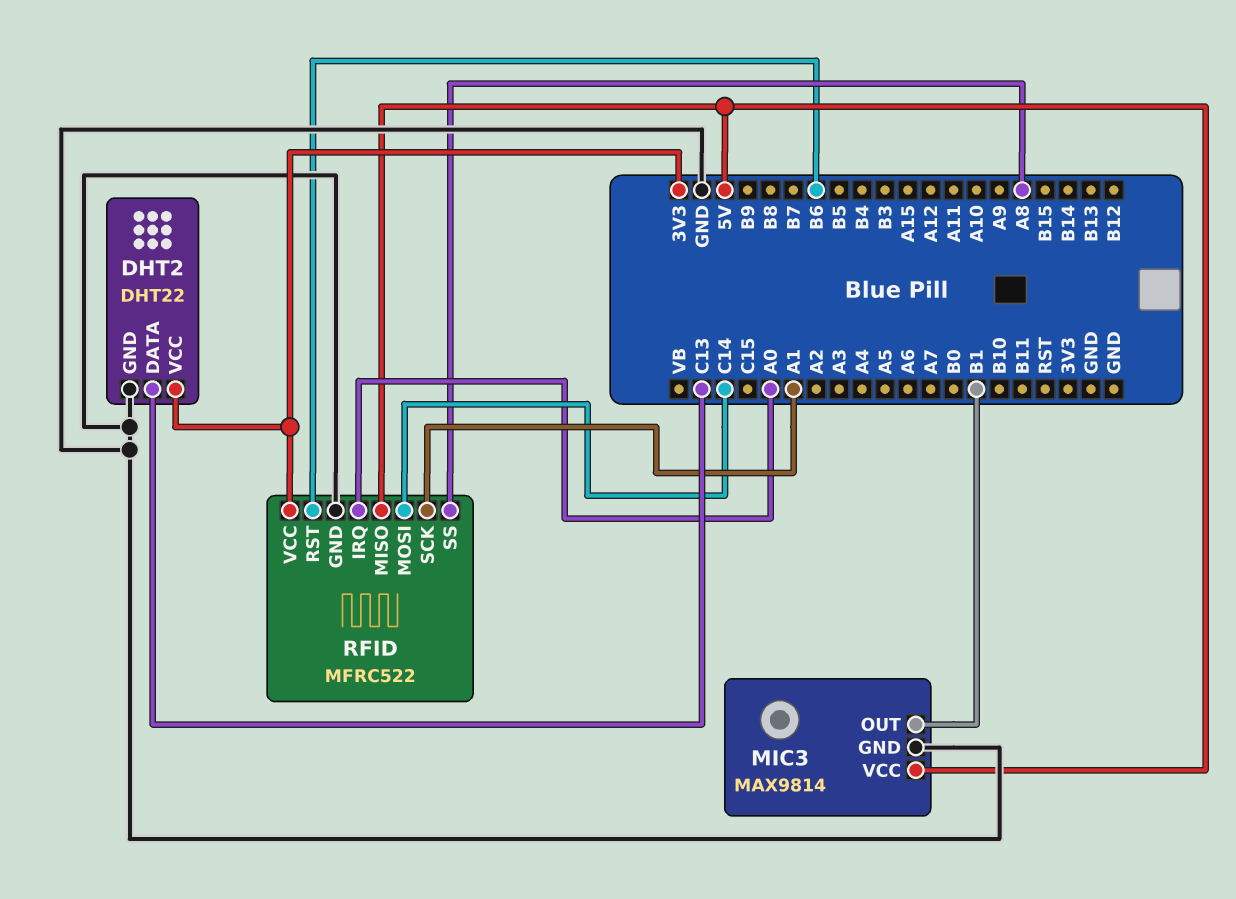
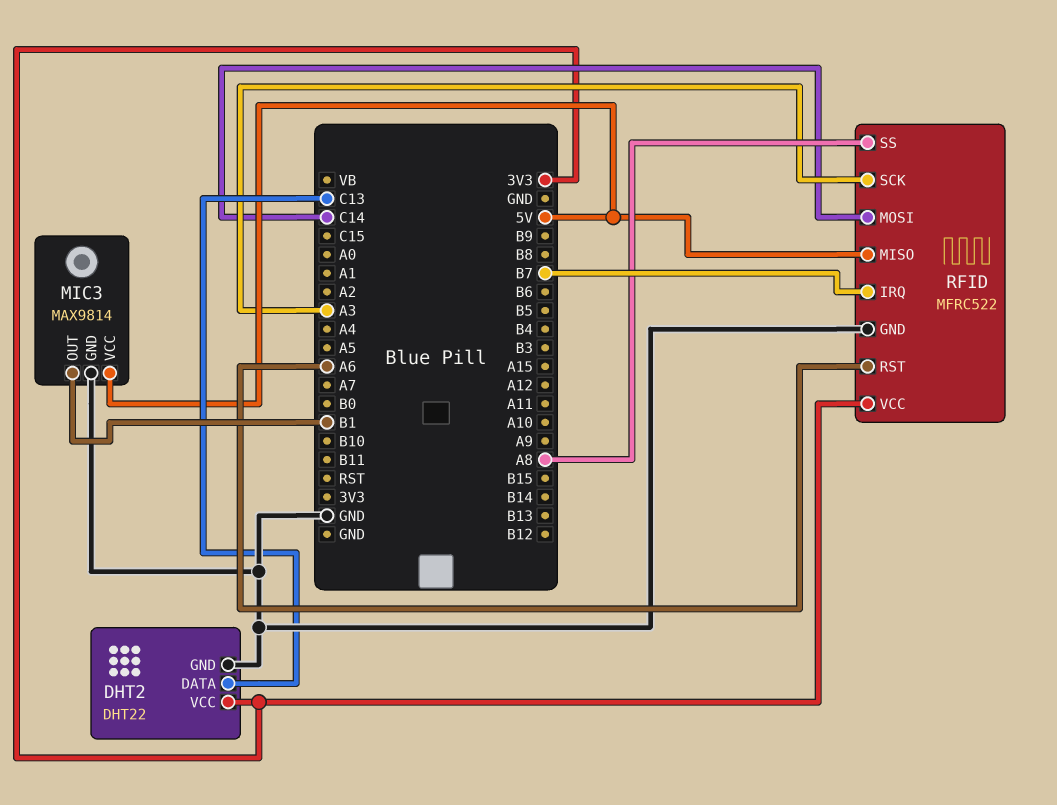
RFID pin IRQ: A0 -> B7
RFID pin RST: B6 -> A6
RFID pin SCK: A1 -> A3

